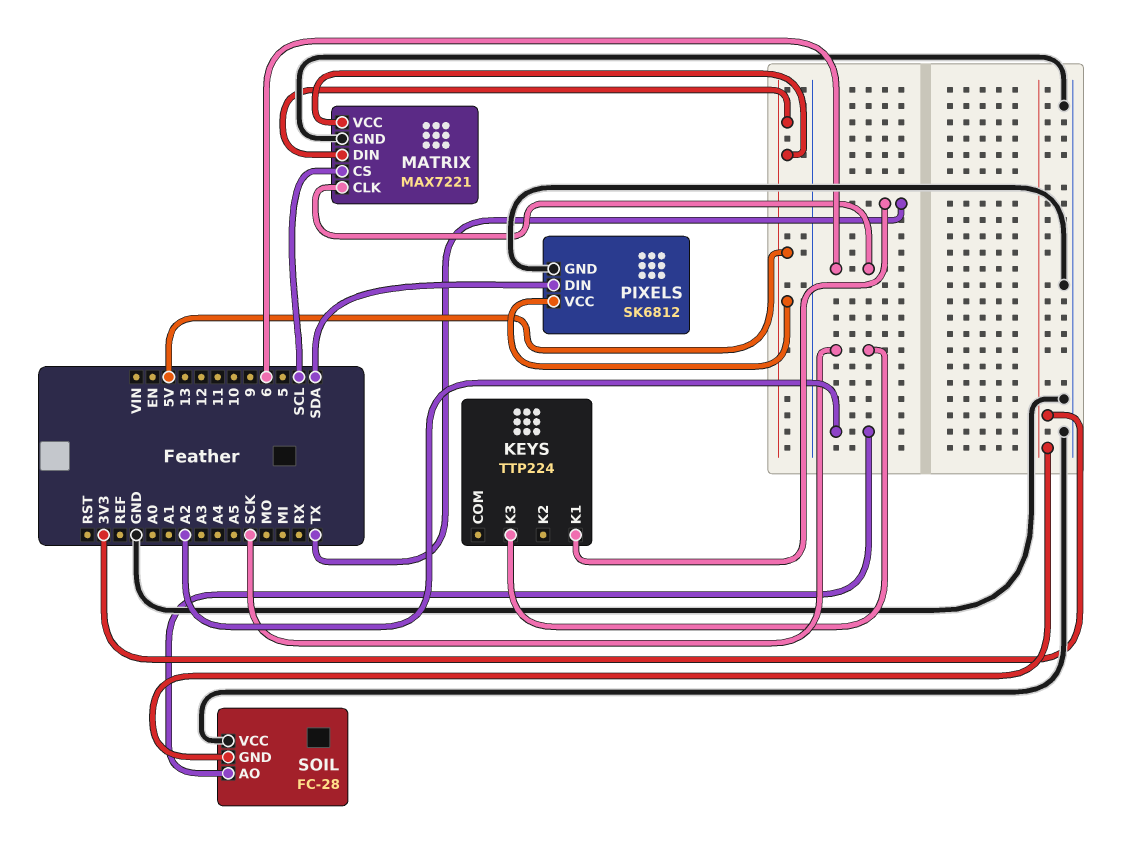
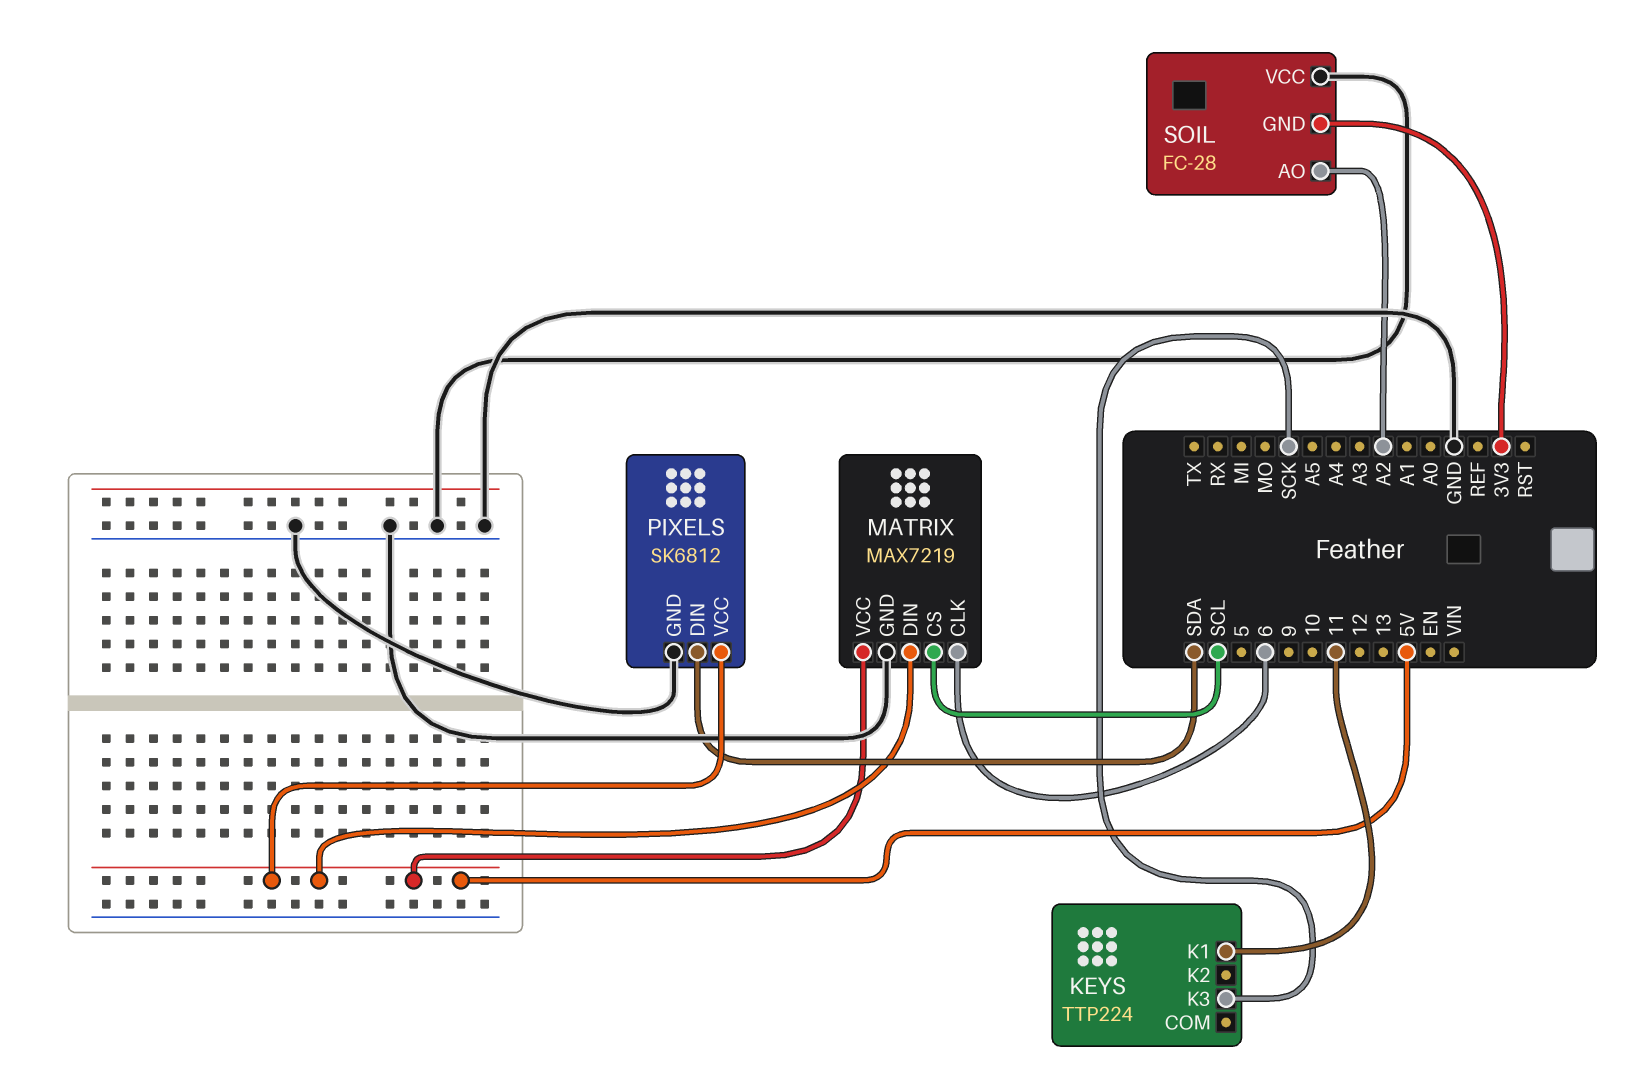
KEYS pin K1: TX -> 11
MATRIX: MAX7221 -> MAX7219

